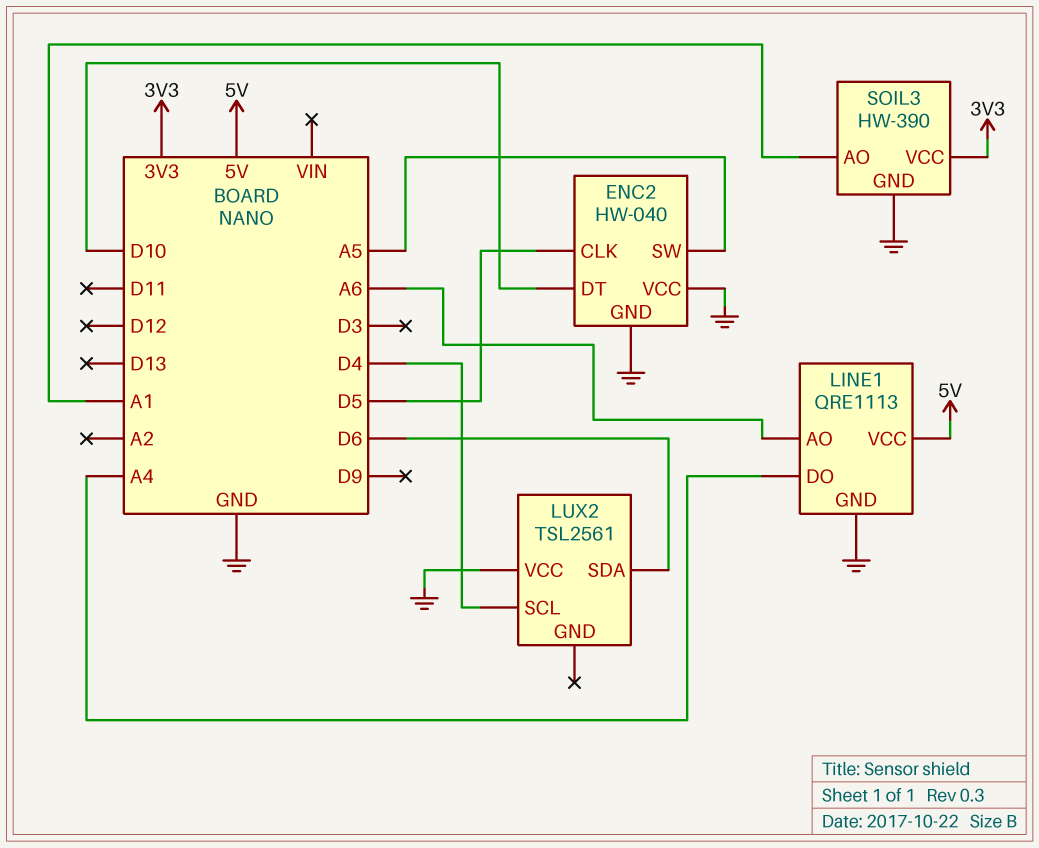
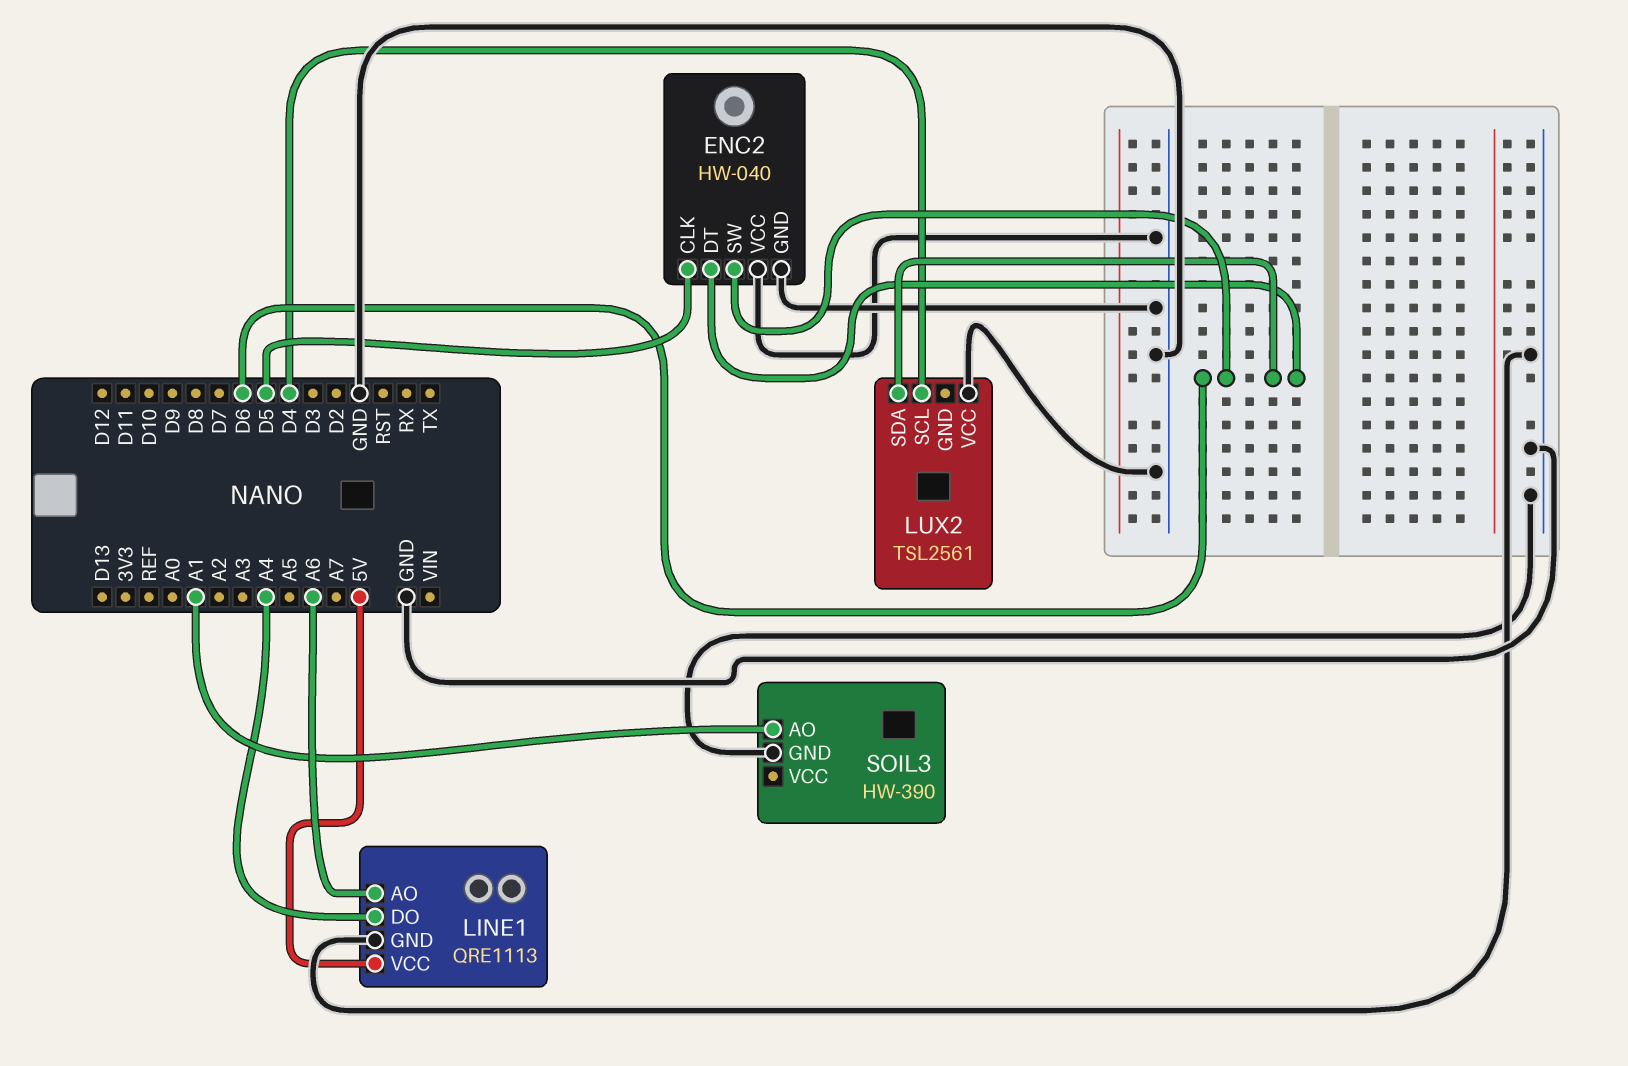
ENC2 pin DT: D10 -> D6
ENC2 pin SW: A5 -> D6
SOIL3 pin VCC: 3V3 -> none

